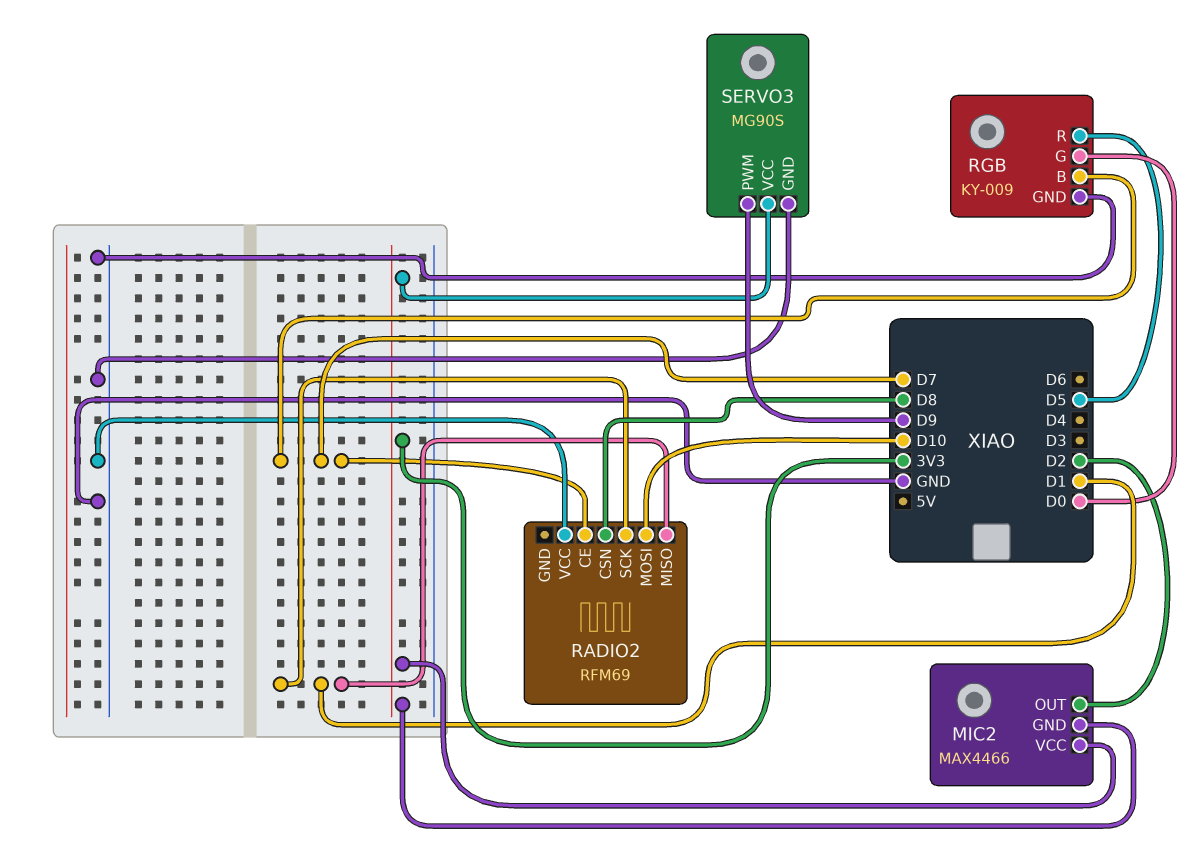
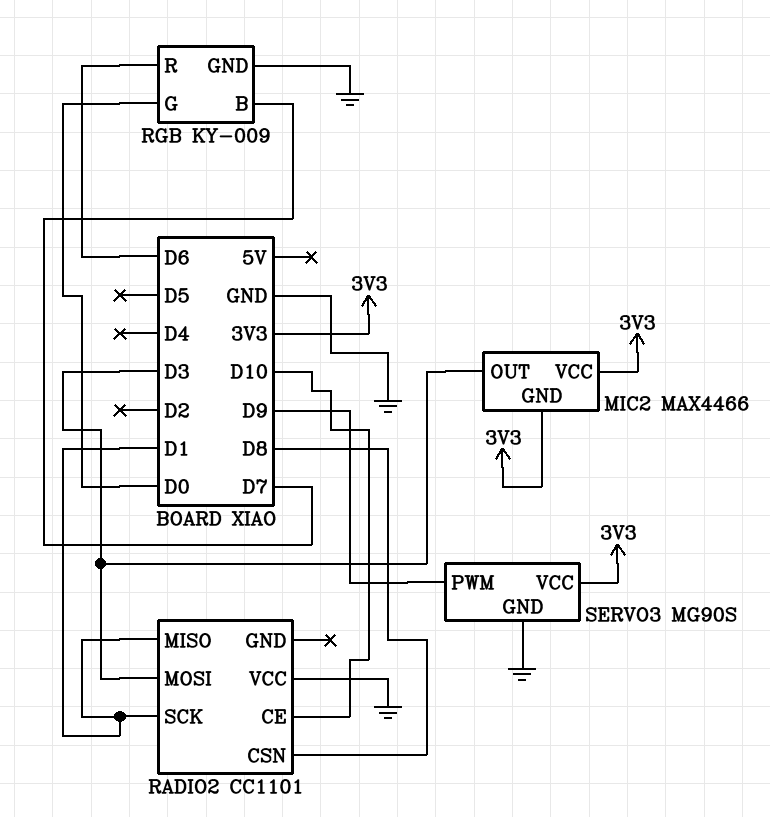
MIC2 pin OUT: D2 -> D3
RADIO2: RFM69 -> CC1101
RADIO2 pin CE: D7 -> D10
RADIO2 pin MOSI: D10 -> D3
RGB pin R: D5 -> D6

